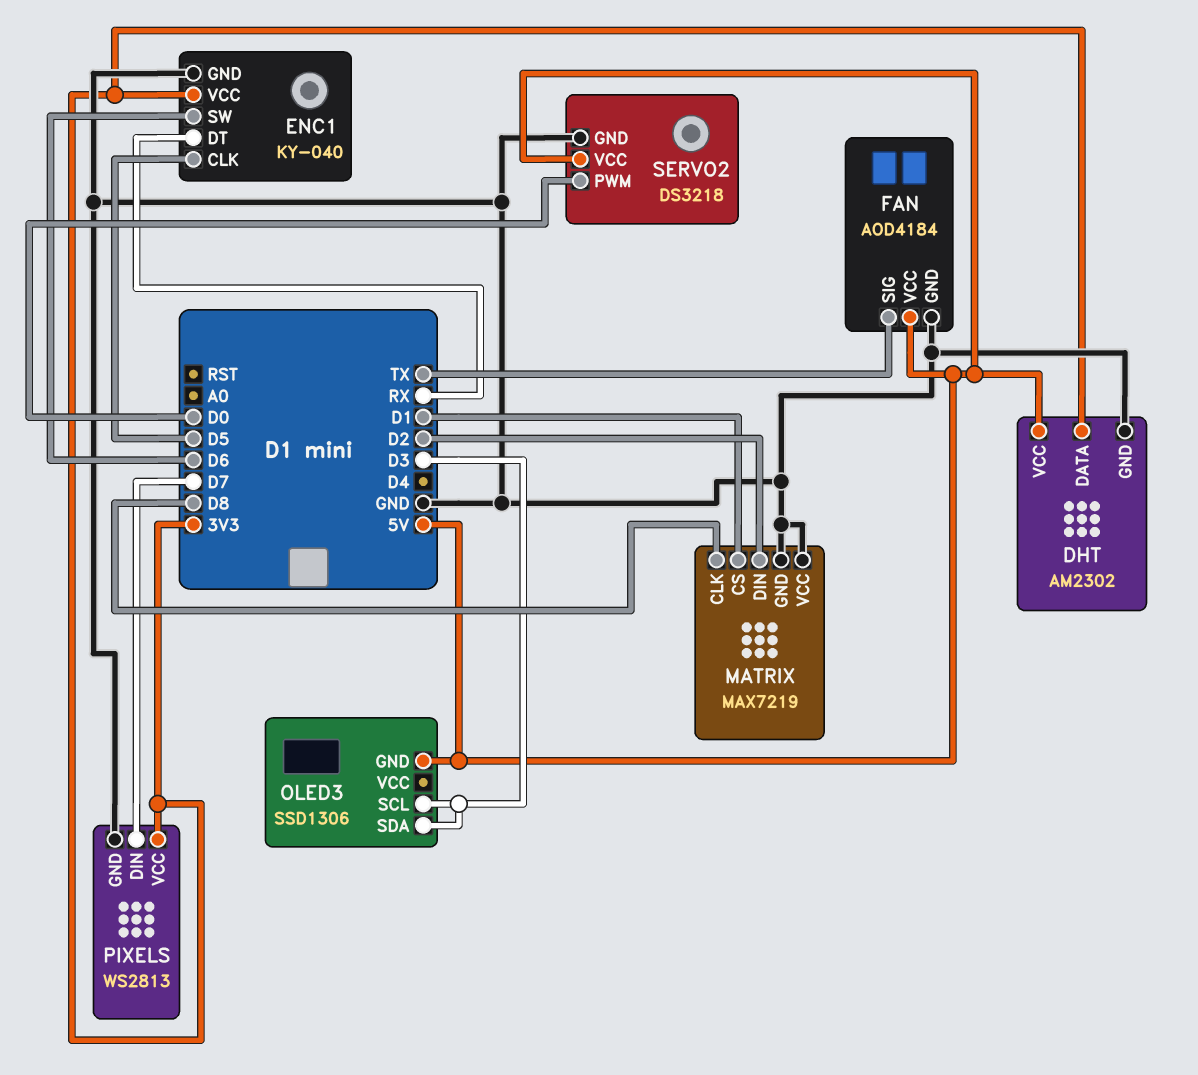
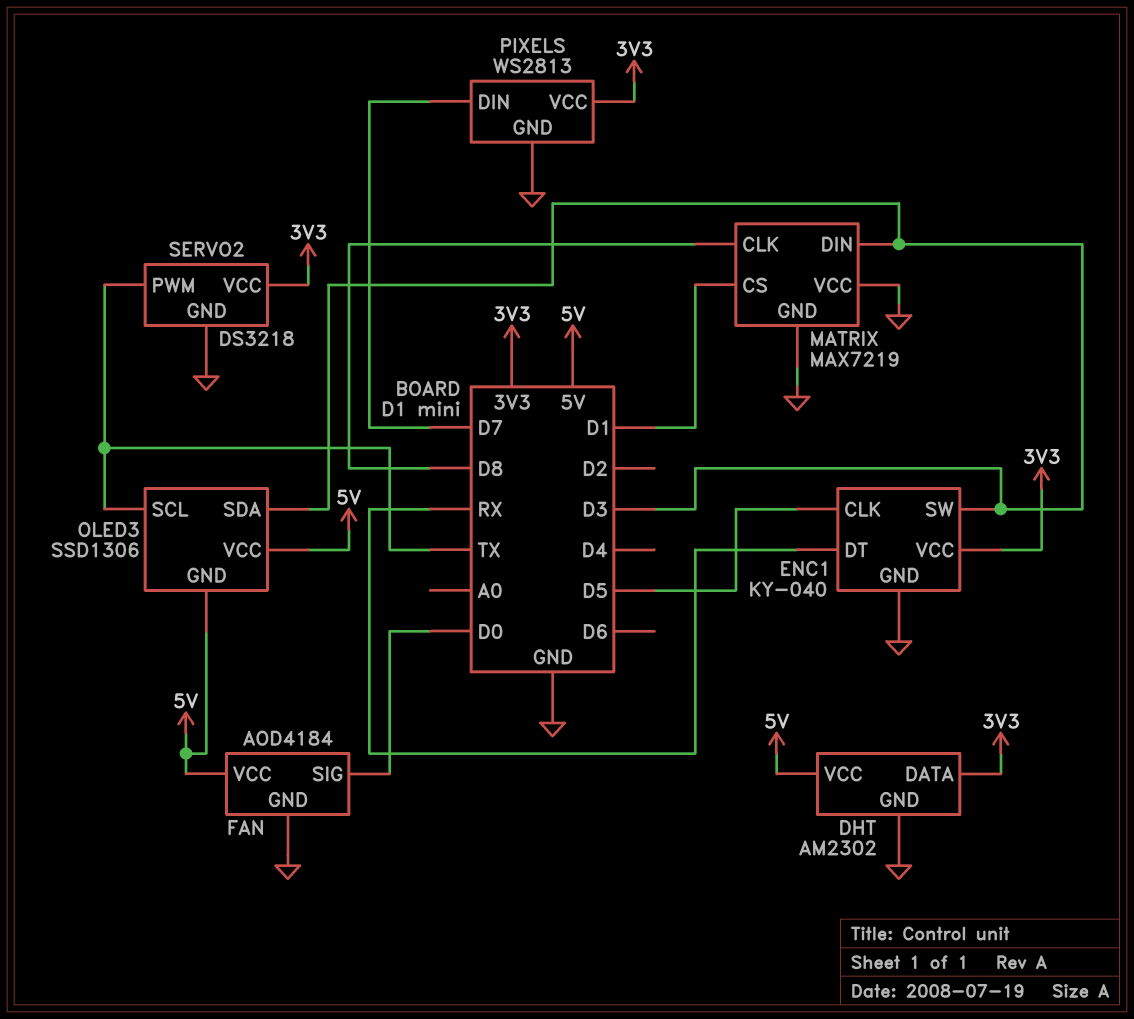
ENC1 pin SW: D6 -> D3
FAN pin SIG: TX -> D0
MATRIX pin DIN: D2 -> D3
OLED3 pin SCL: D3 -> TX
OLED3 pin VCC: none -> 5V
SERVO2 pin PWM: D0 -> TX
SERVO2 pin VCC: 5V -> 3V3

